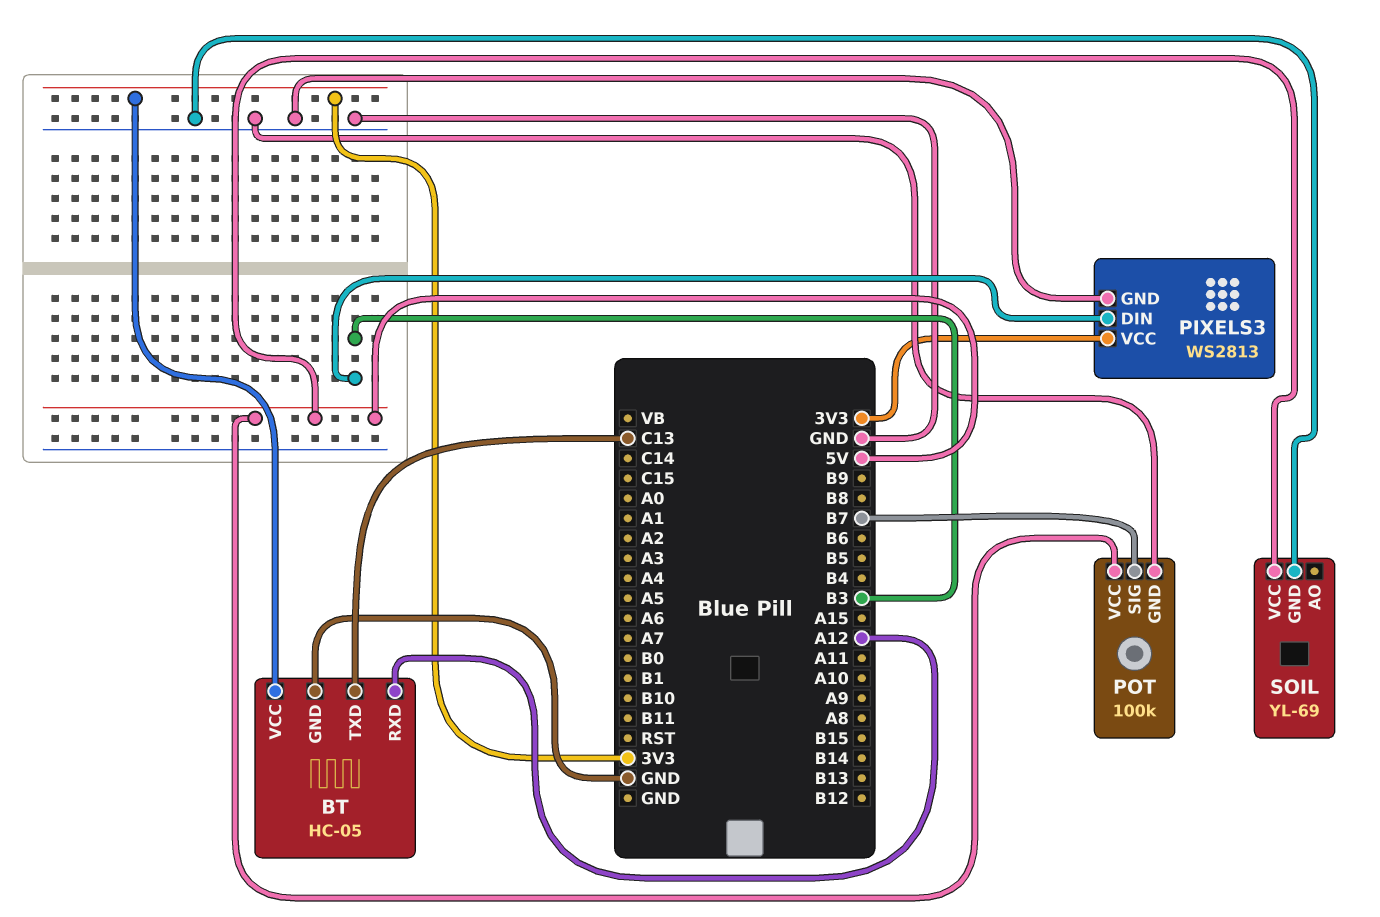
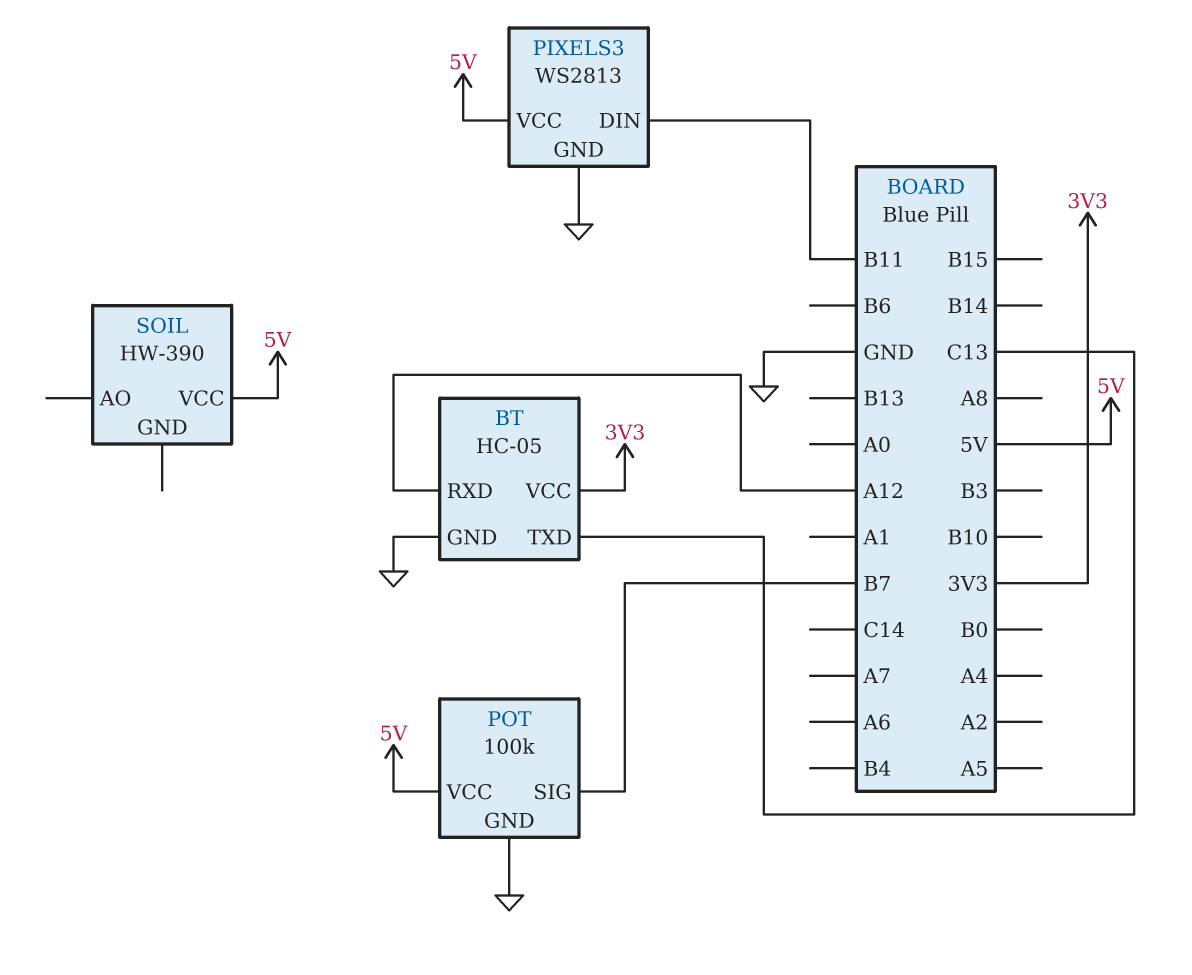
PIXELS3 pin DIN: B3 -> B11
PIXELS3 pin VCC: 3V3 -> 5V
SOIL: YL-69 -> HW-390
SOIL pin GND: GND -> none

